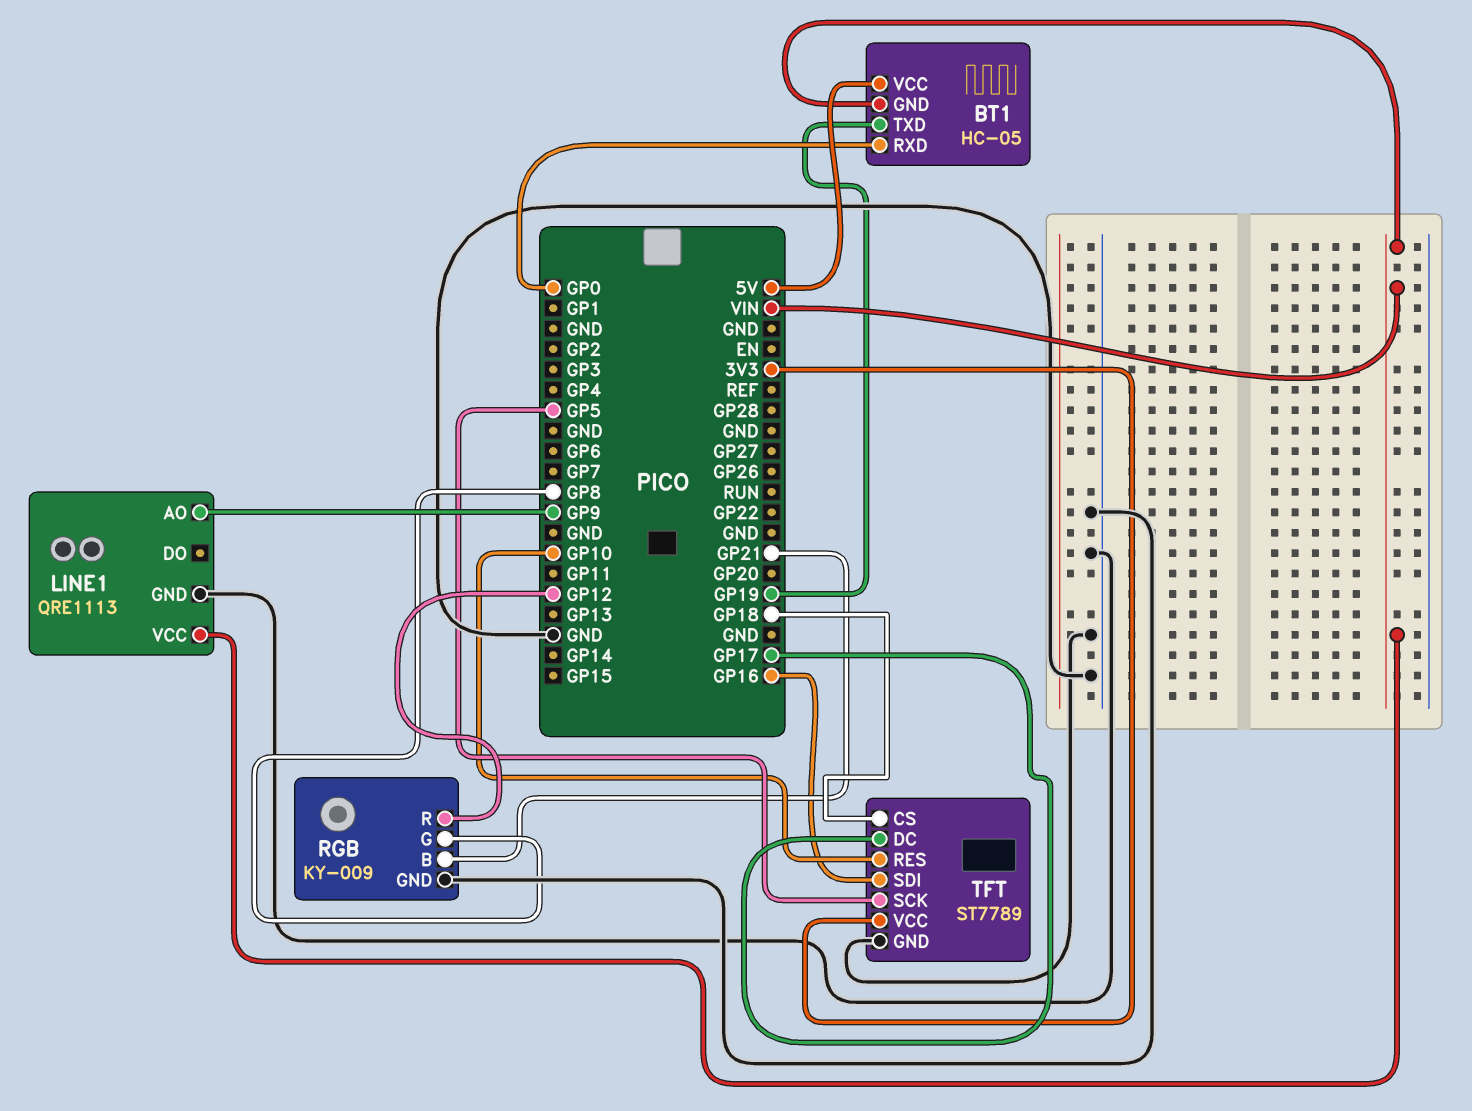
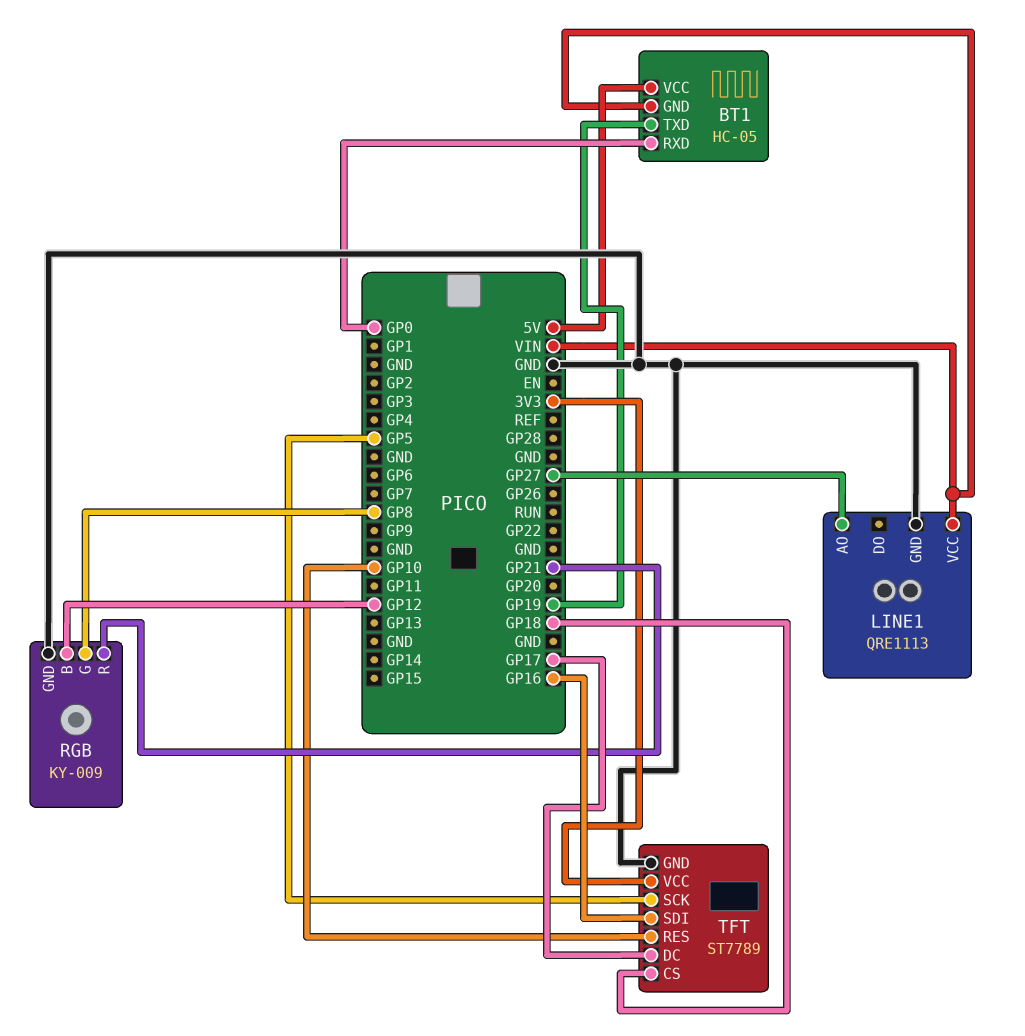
LINE1 pin AO: GP9 -> GP27
RGB pin B: GP21 -> GP12
RGB pin R: GP12 -> GP21

